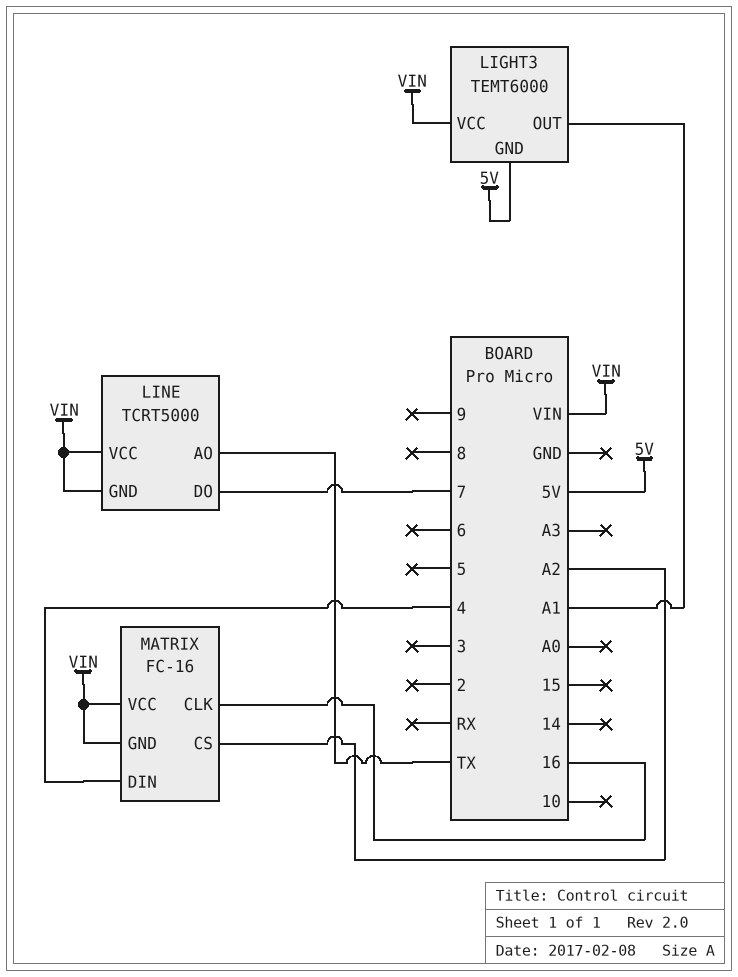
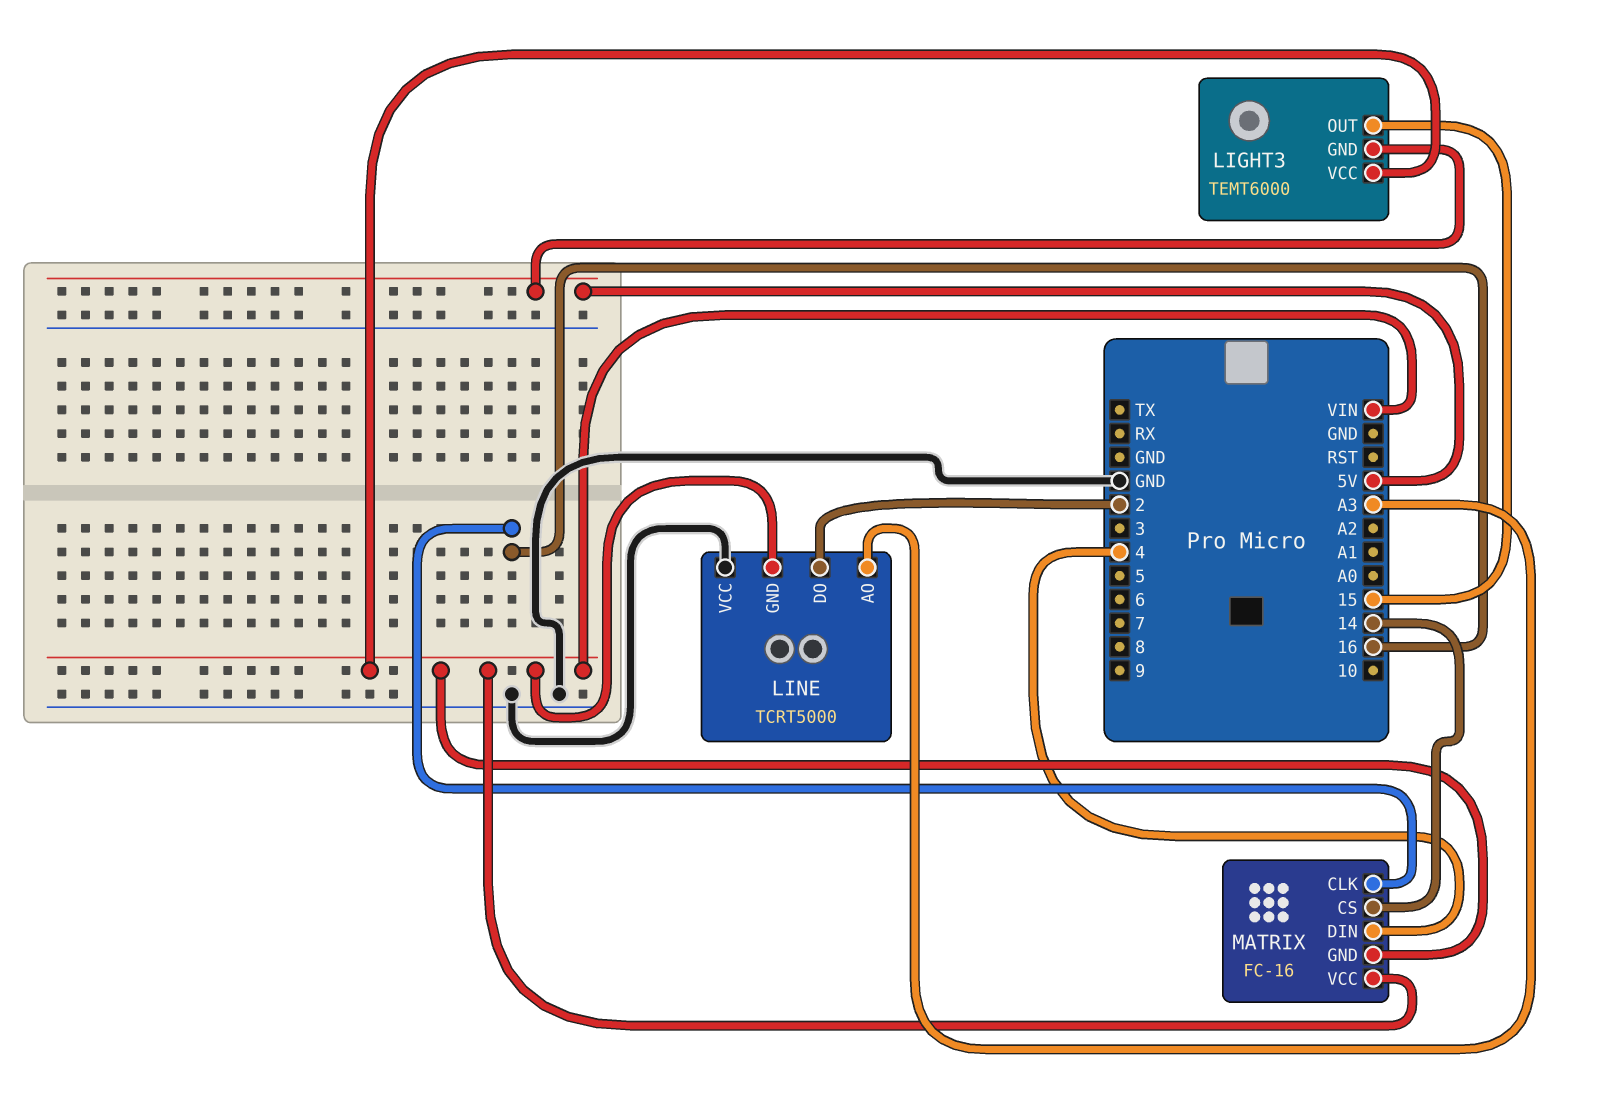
LIGHT3 pin OUT: A1 -> 15
LINE pin AO: TX -> A3
LINE pin DO: 7 -> 2
LINE pin VCC: VIN -> GND
MATRIX pin CS: A2 -> 14

